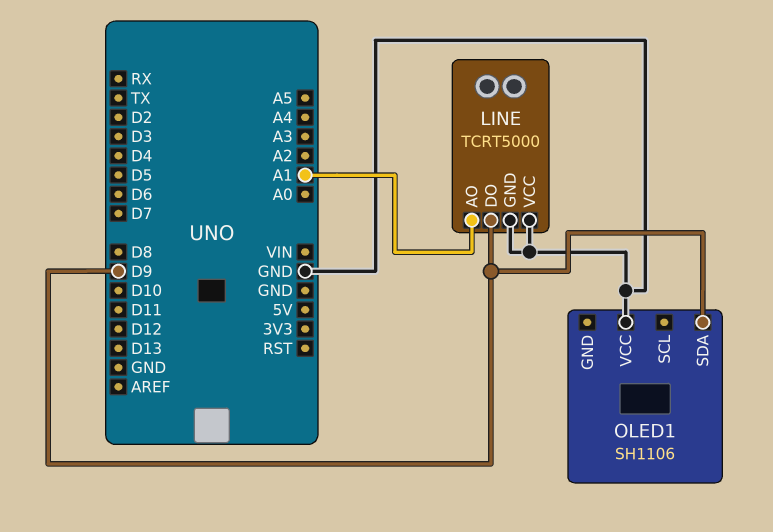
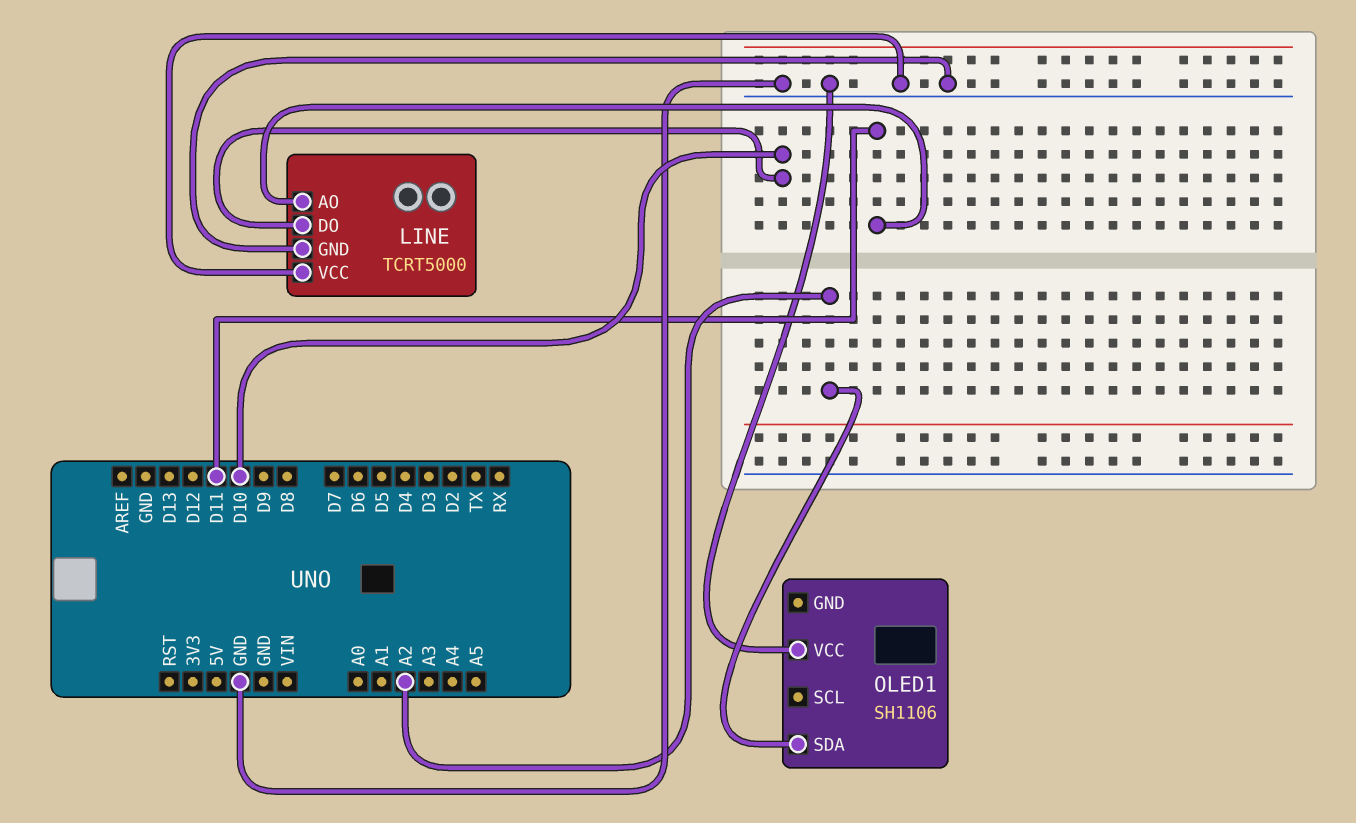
LINE pin AO: A1 -> D11
LINE pin DO: D9 -> D10
OLED1 pin SDA: D9 -> A2

